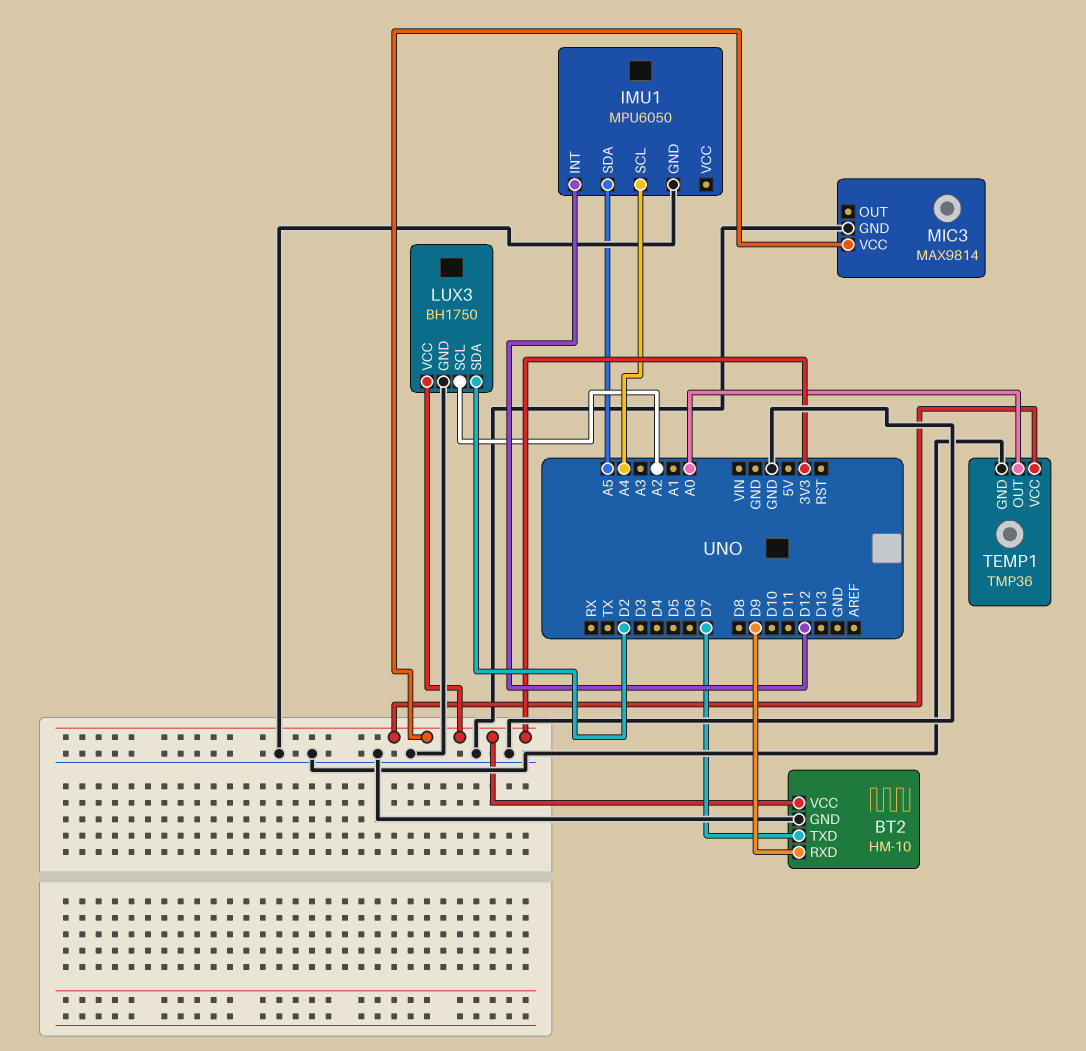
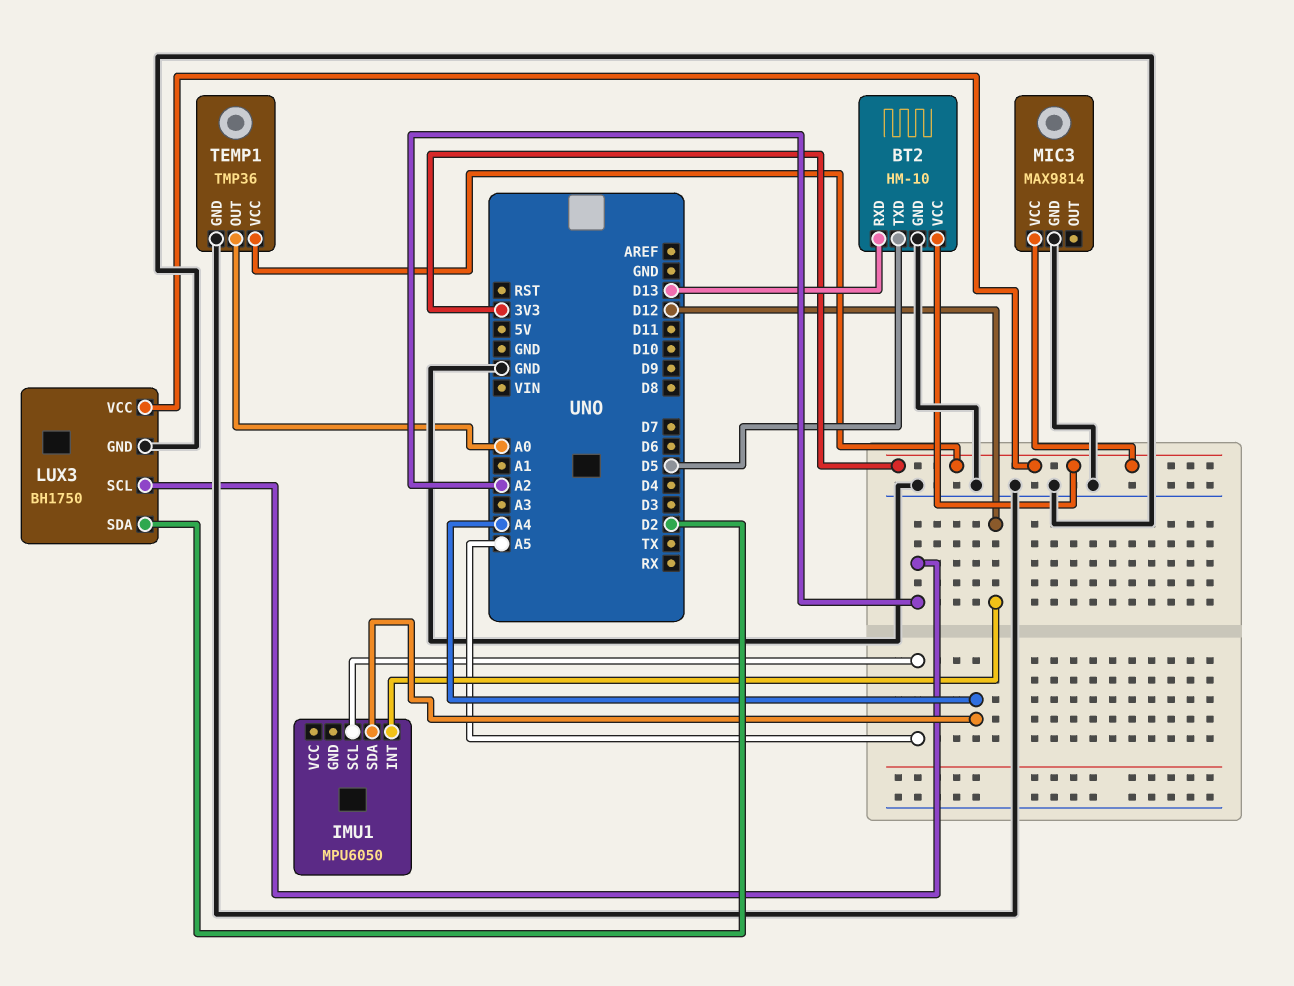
BT2 pin RXD: D9 -> D13
BT2 pin TXD: D7 -> D5
IMU1 pin GND: GND -> none
IMU1 pin SCL: A4 -> A5
IMU1 pin SDA: A5 -> A4

